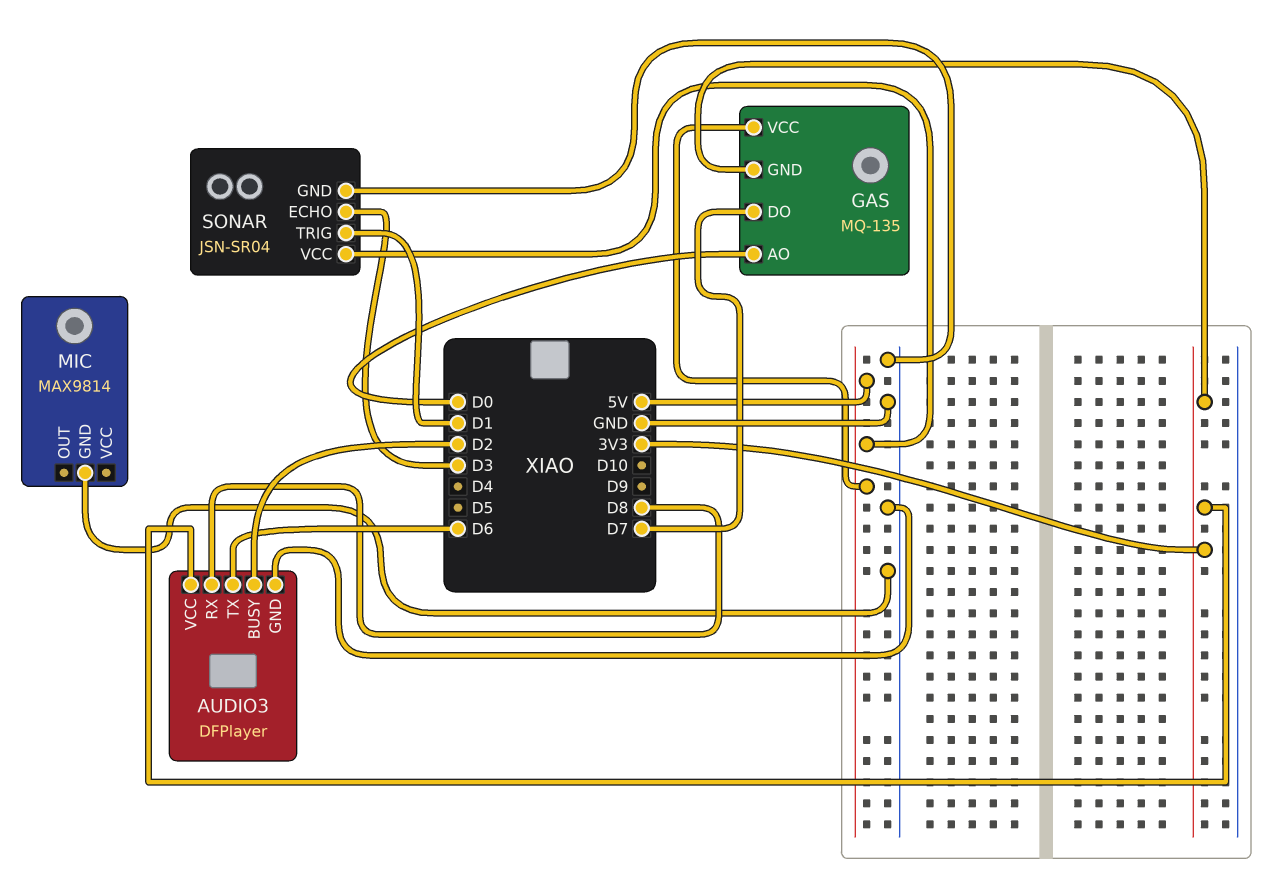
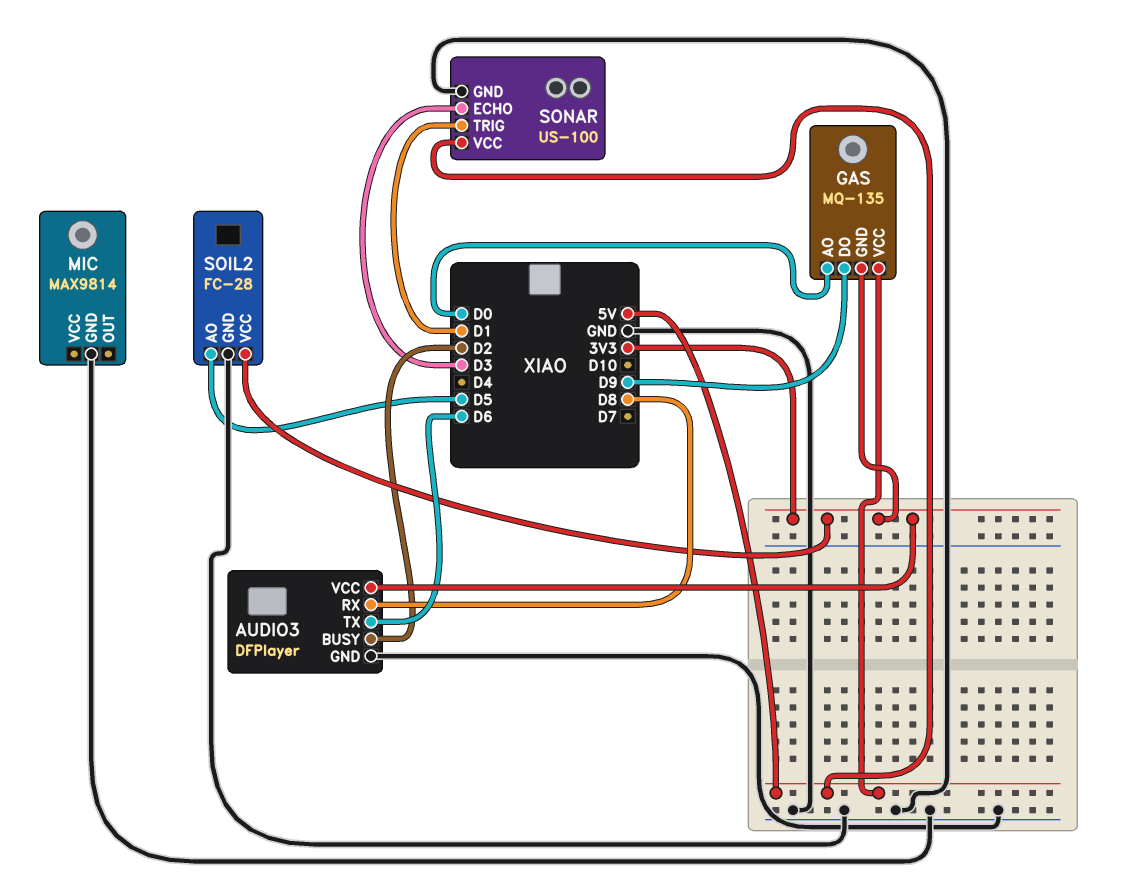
GAS pin DO: D7 -> D9
SOIL2: none -> FC-28
SOIL2 pin AO: none -> D5
SOIL2 pin GND: none -> GND
SOIL2 pin VCC: none -> 3V3
SONAR: JSN-SR04 -> US-100

